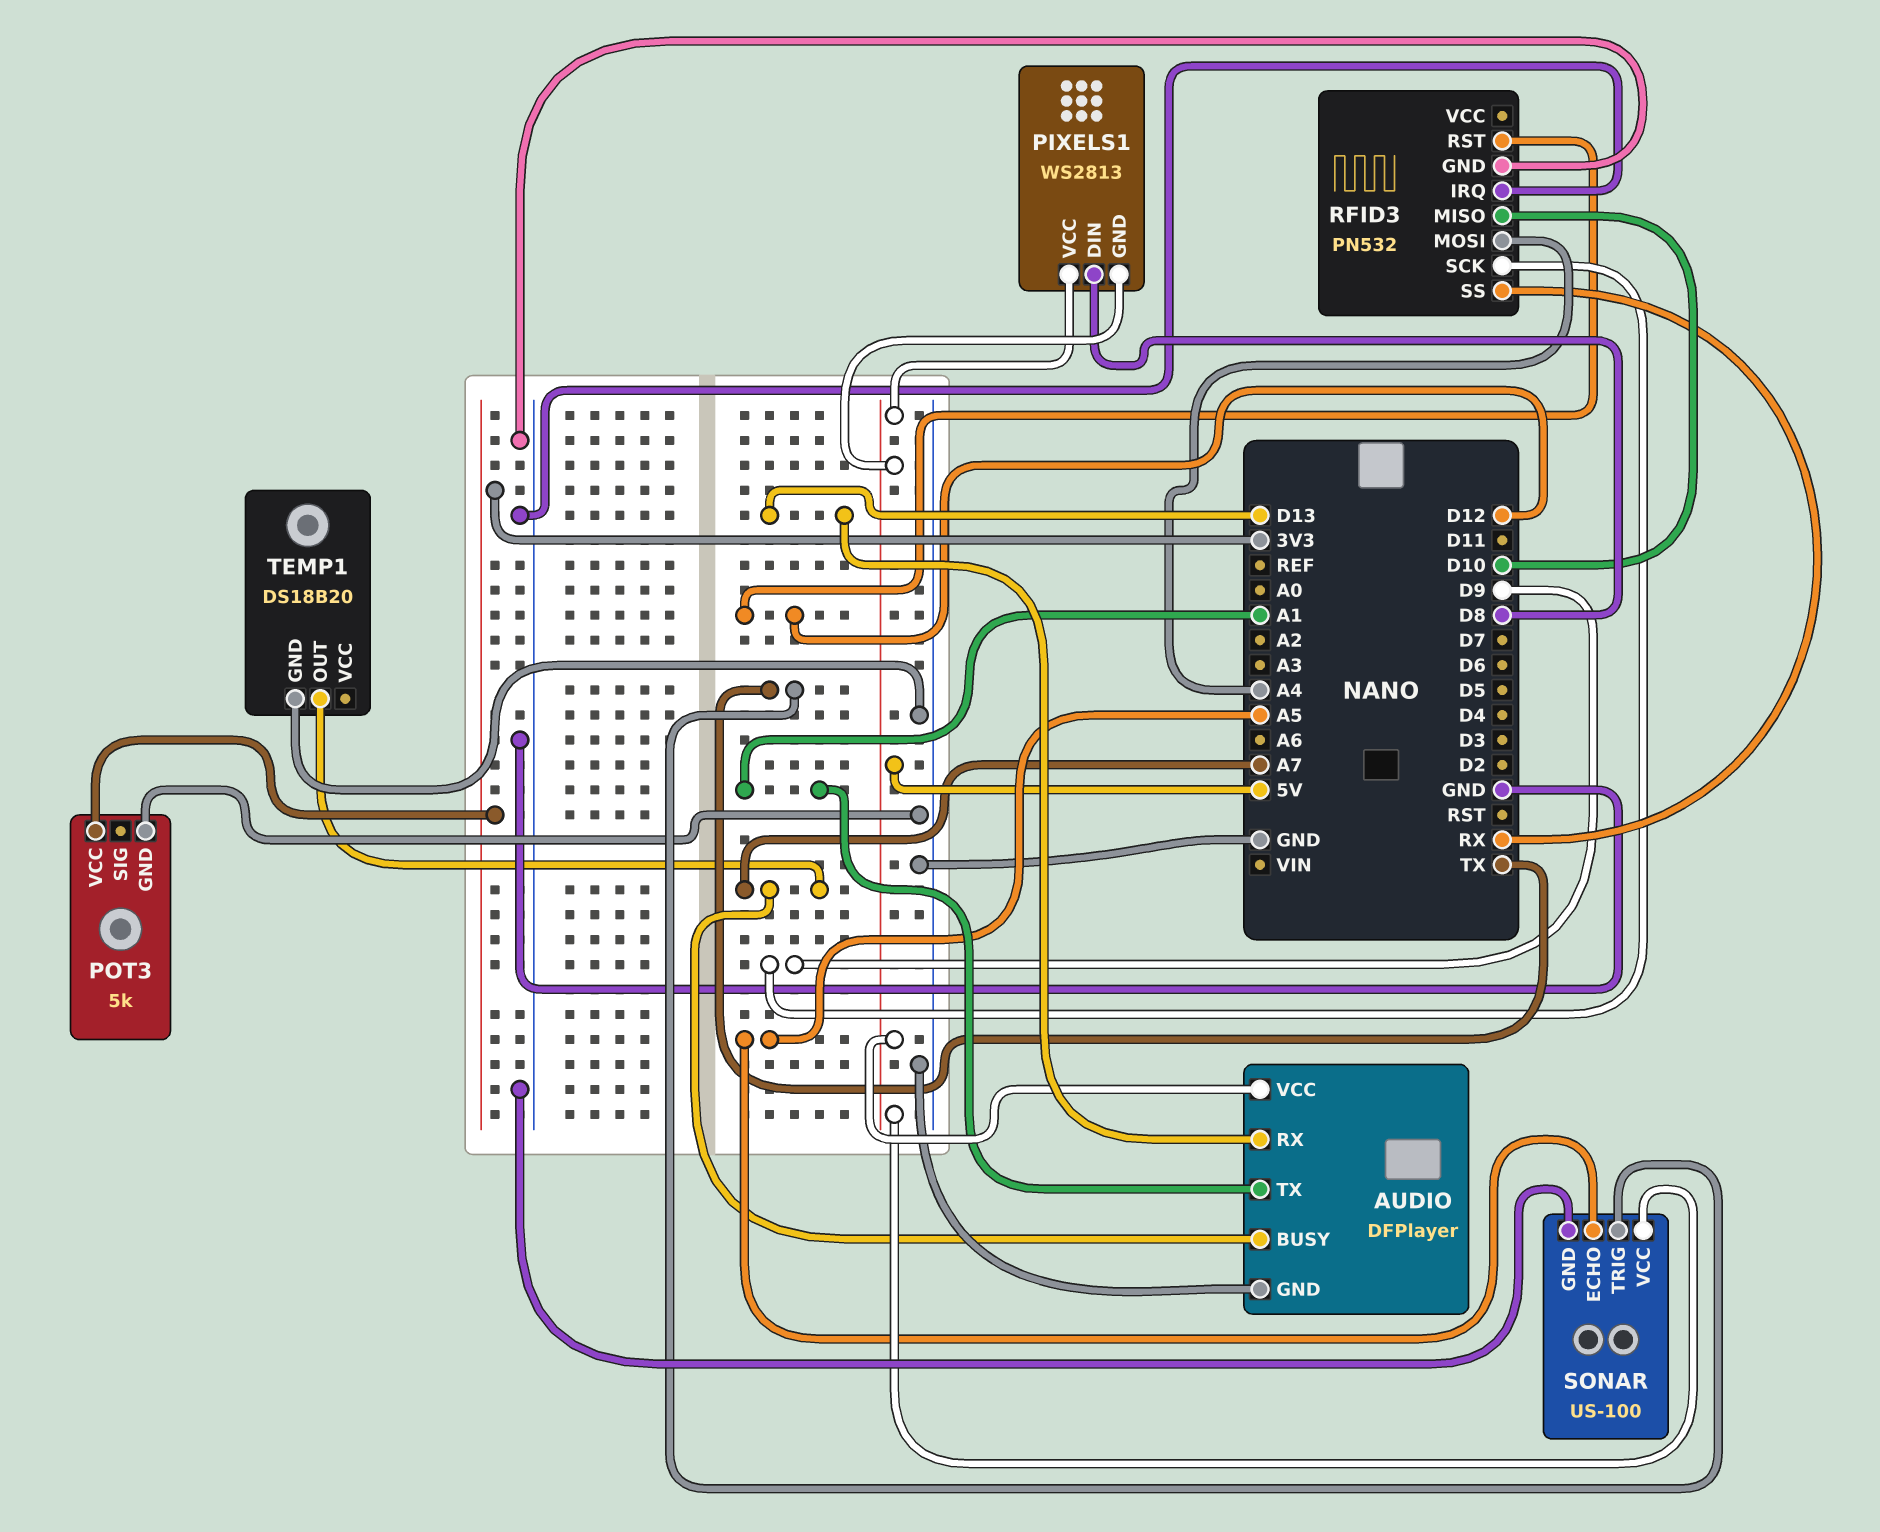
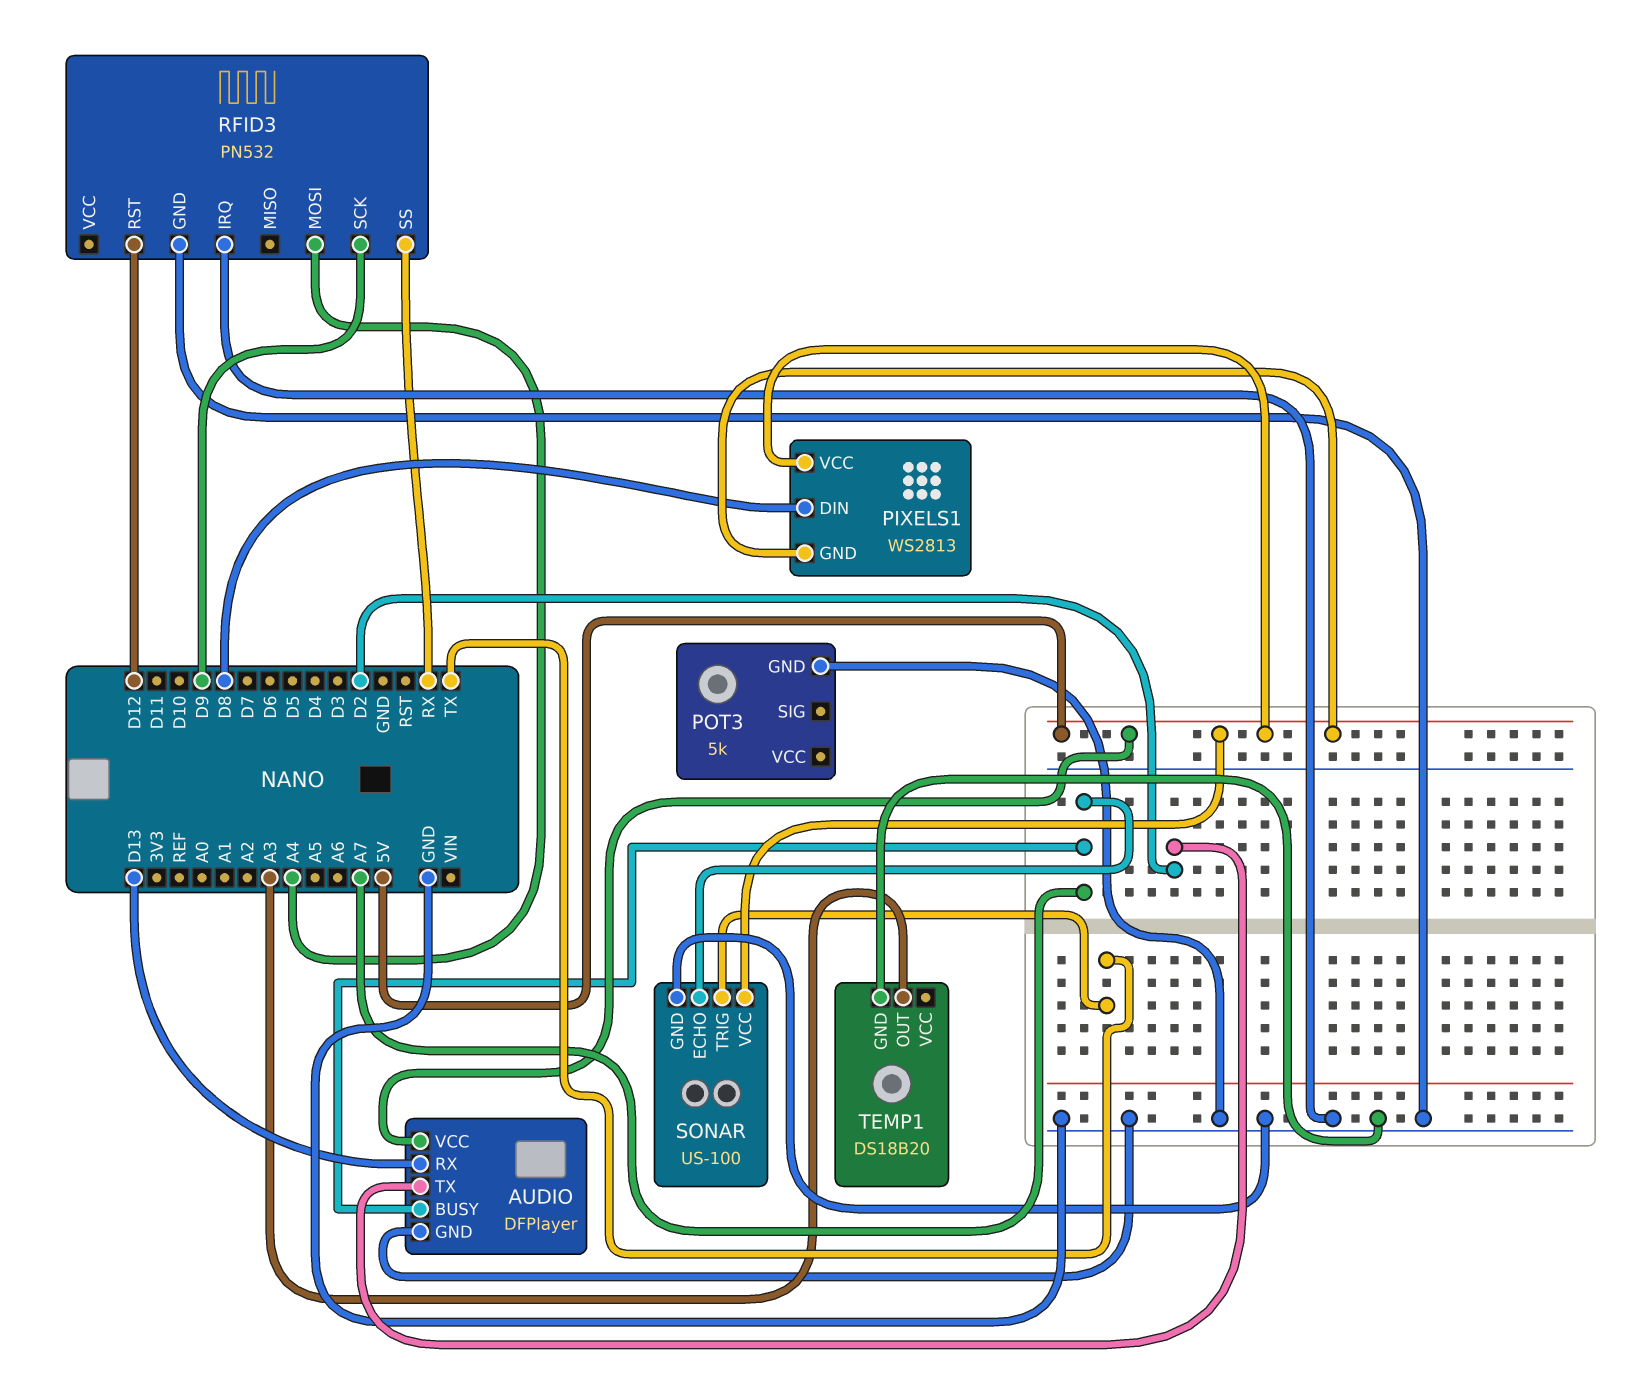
AUDIO pin TX: A1 -> D2
POT3 pin VCC: 3V3 -> none
RFID3 pin MISO: D10 -> none
SONAR pin ECHO: A5 -> A7
TEMP1 pin OUT: A7 -> A3

